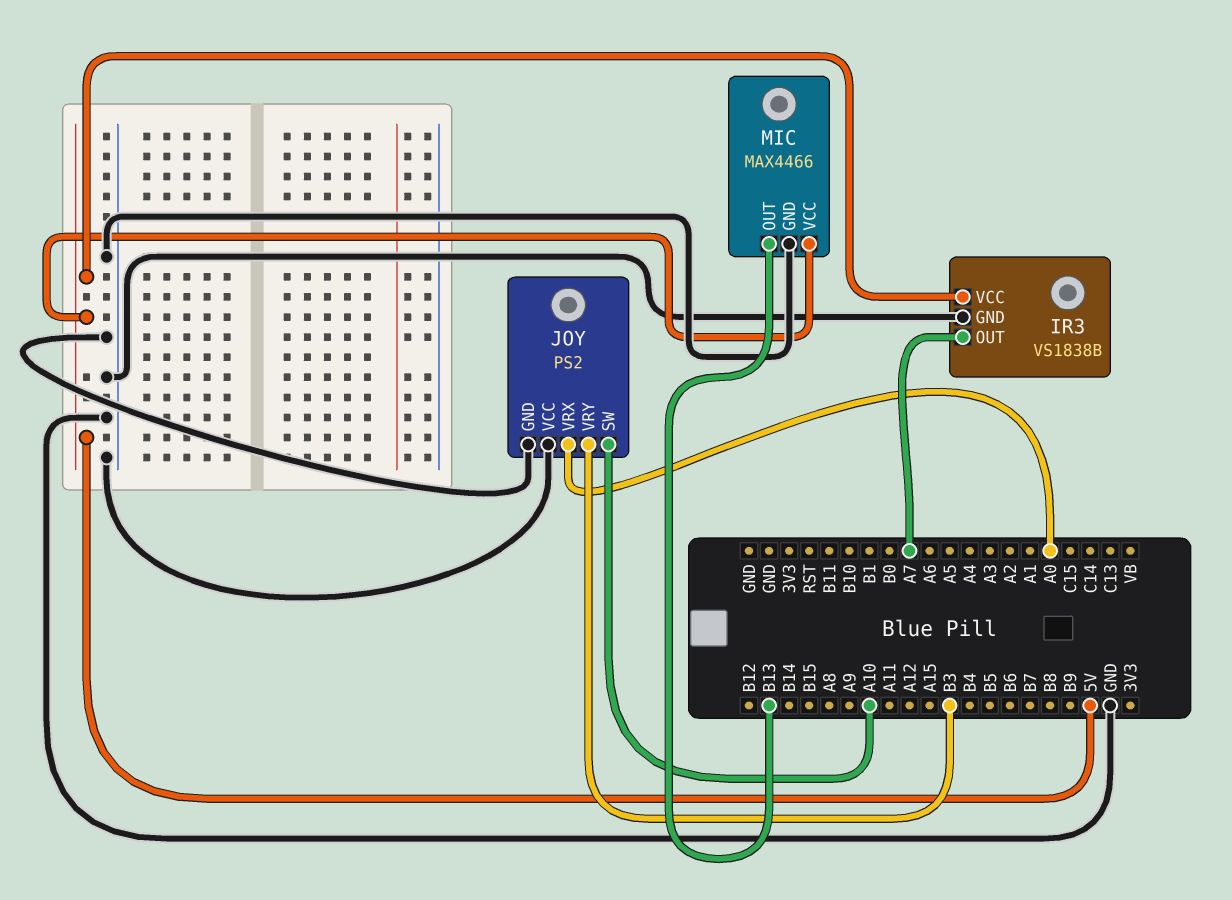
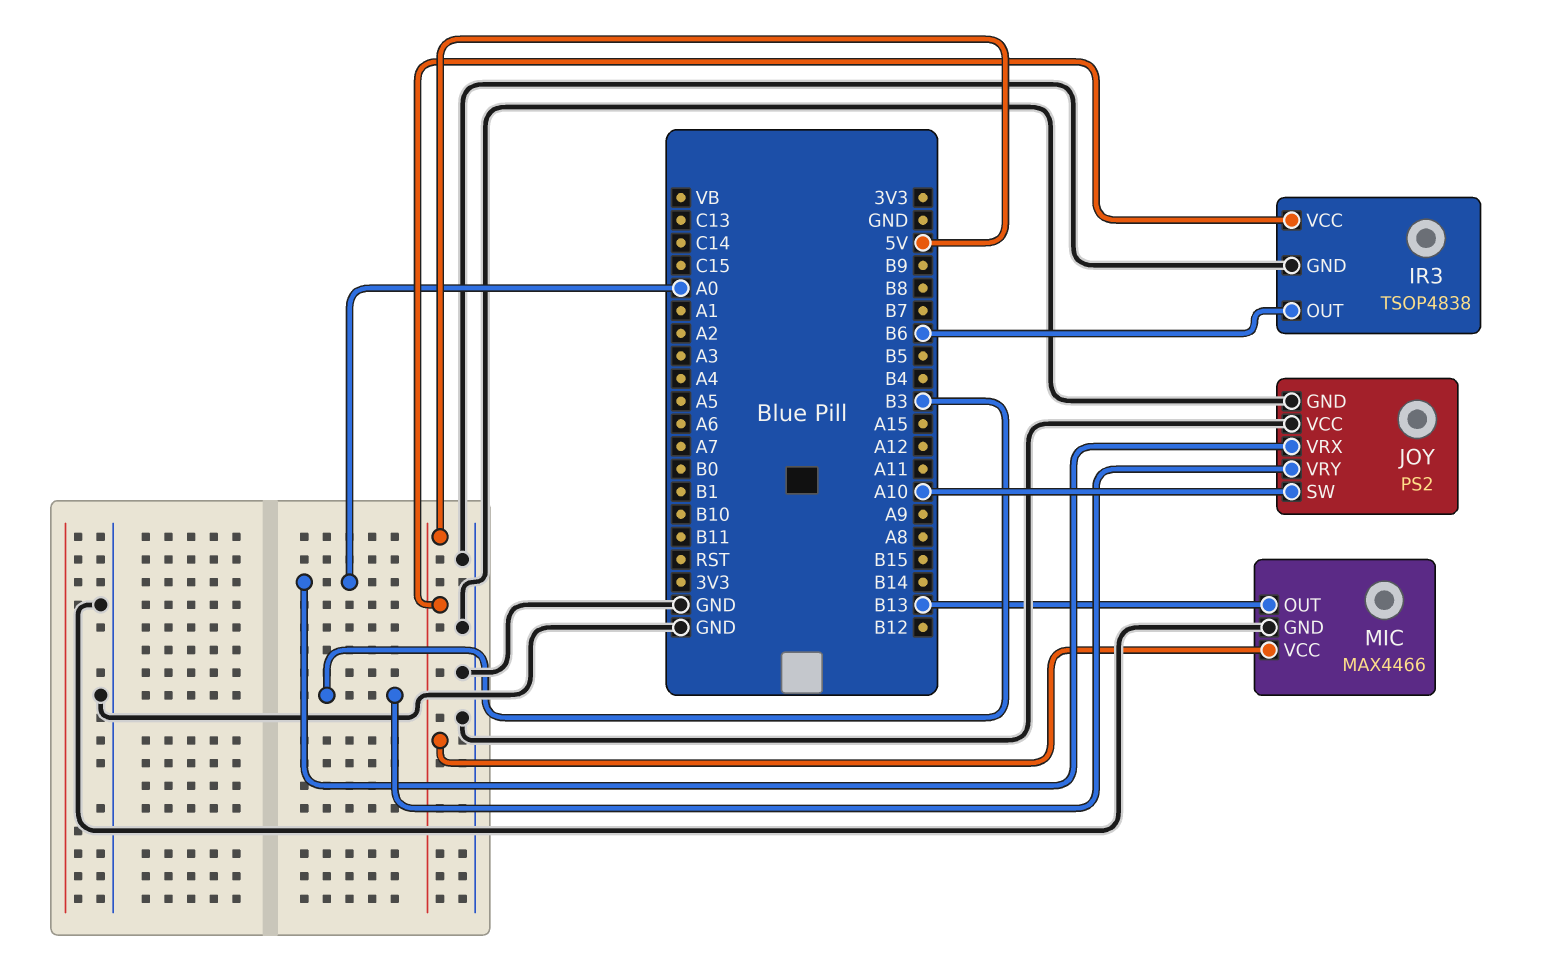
IR3: VS1838B -> TSOP4838
IR3 pin OUT: A7 -> B6

